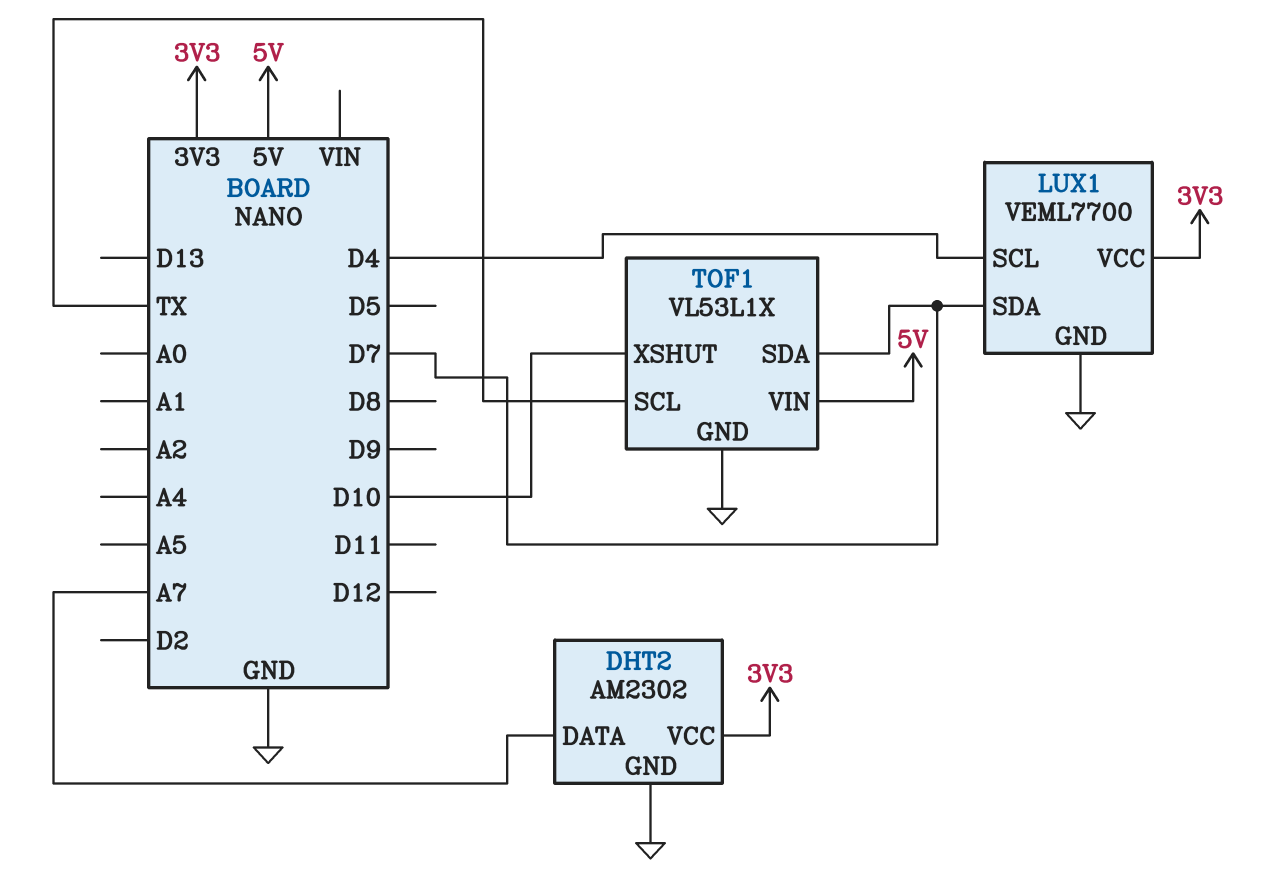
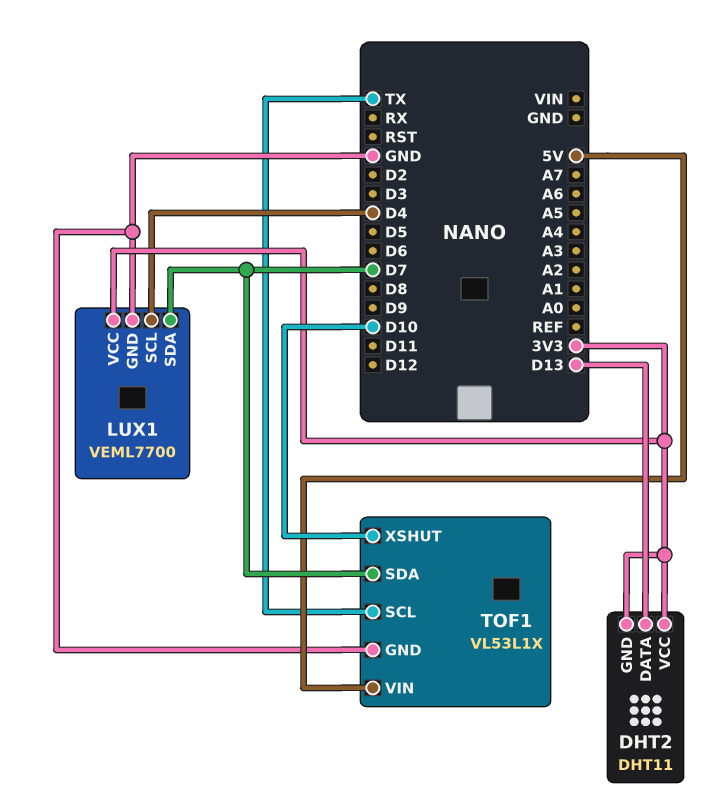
DHT2: AM2302 -> DHT11
DHT2 pin DATA: A7 -> D13
DHT2 pin GND: GND -> 3V3

